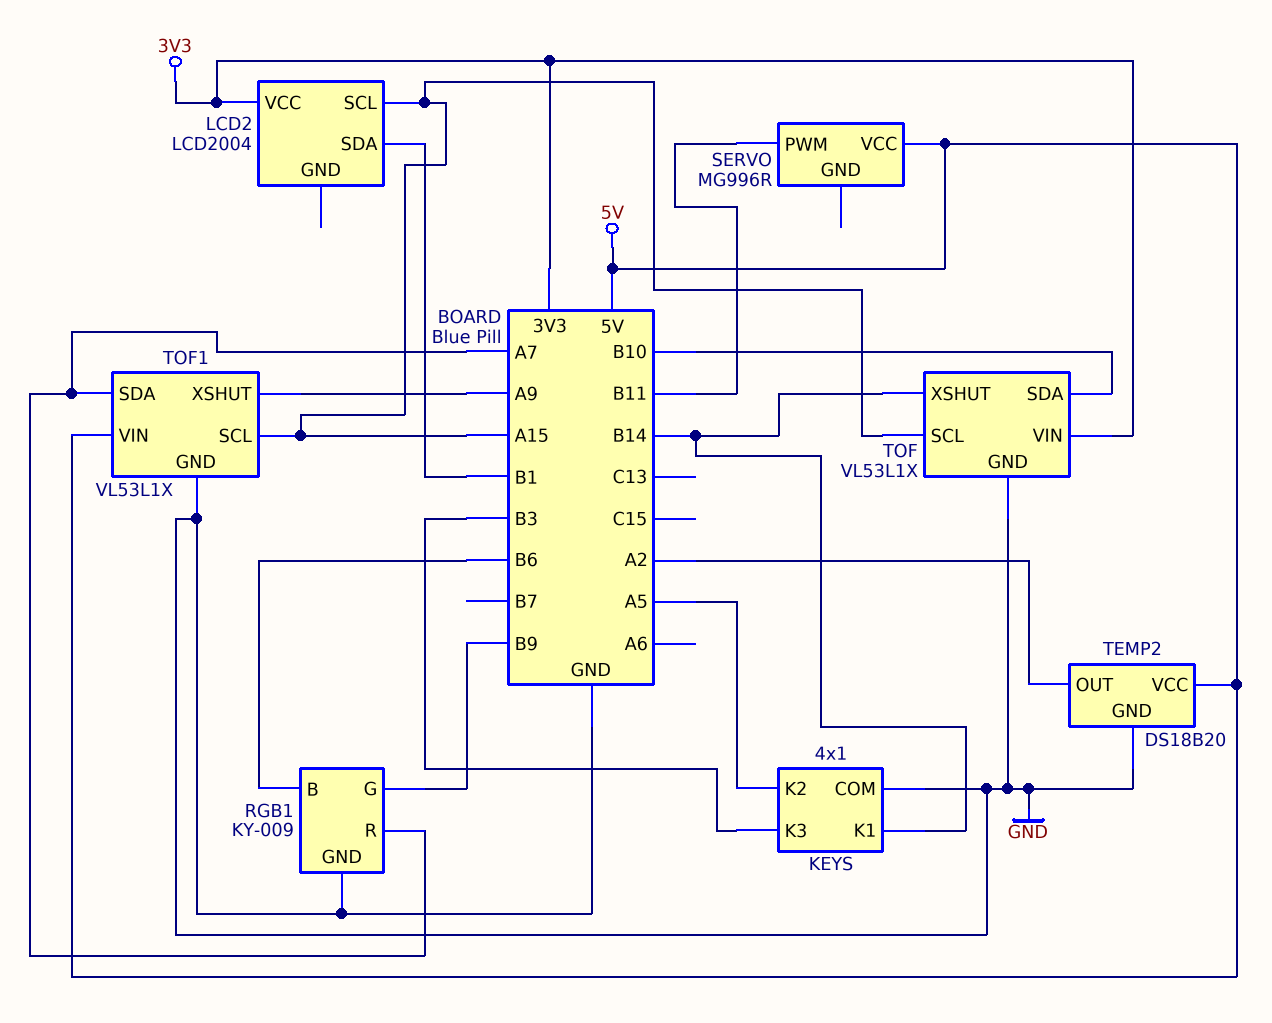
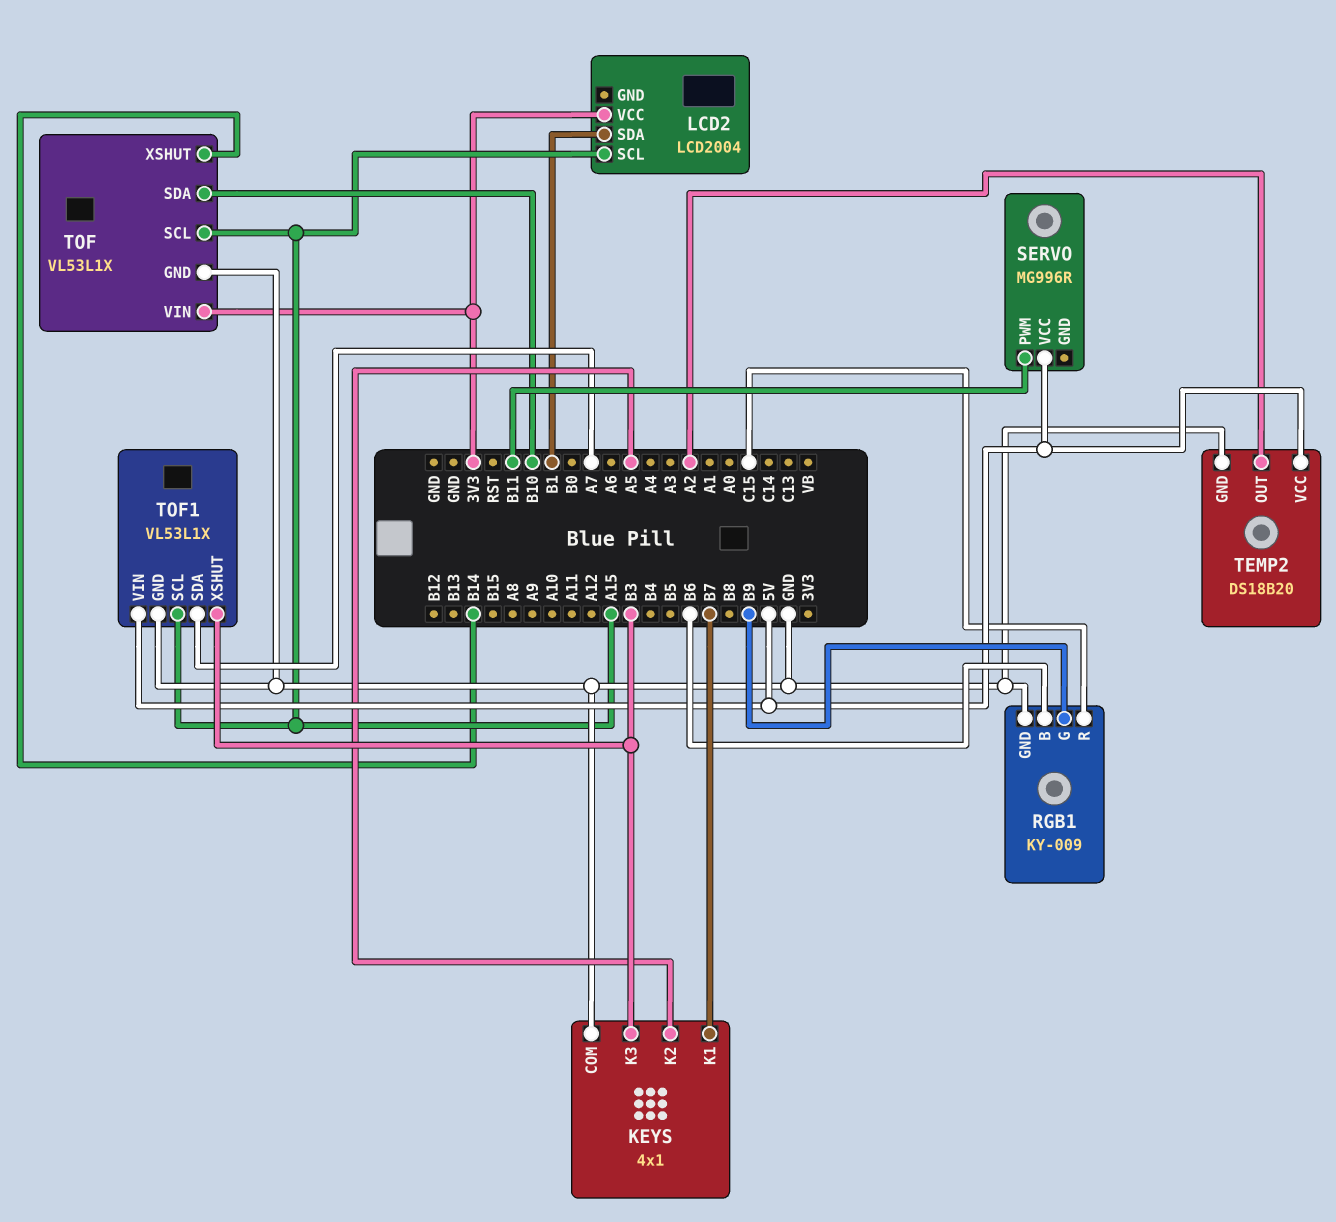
KEYS pin K1: B14 -> B7
RGB1 pin R: A7 -> C15
TOF1 pin XSHUT: A9 -> B3

